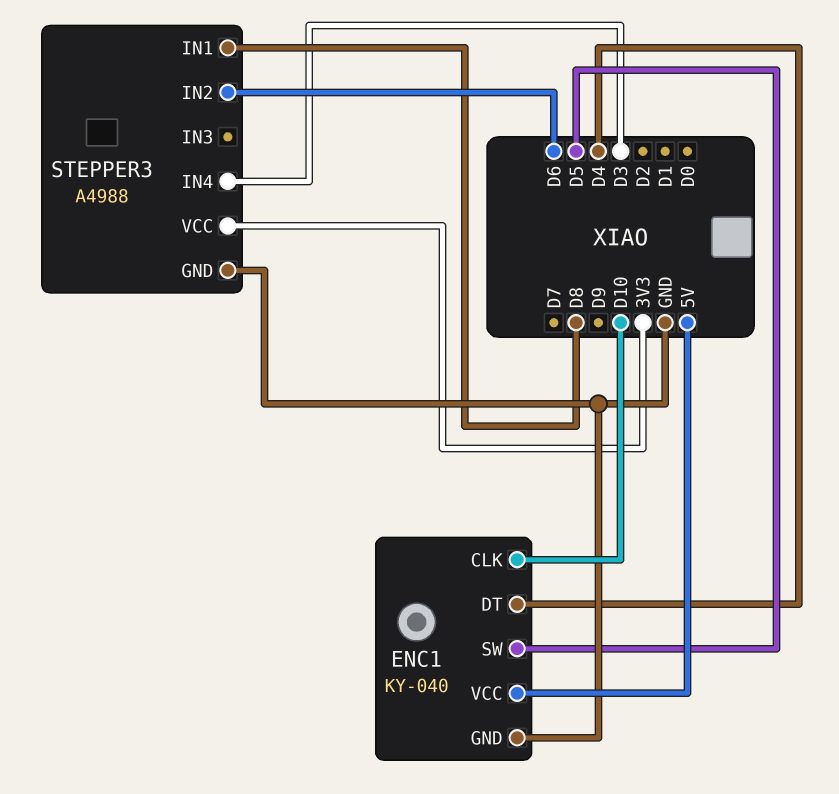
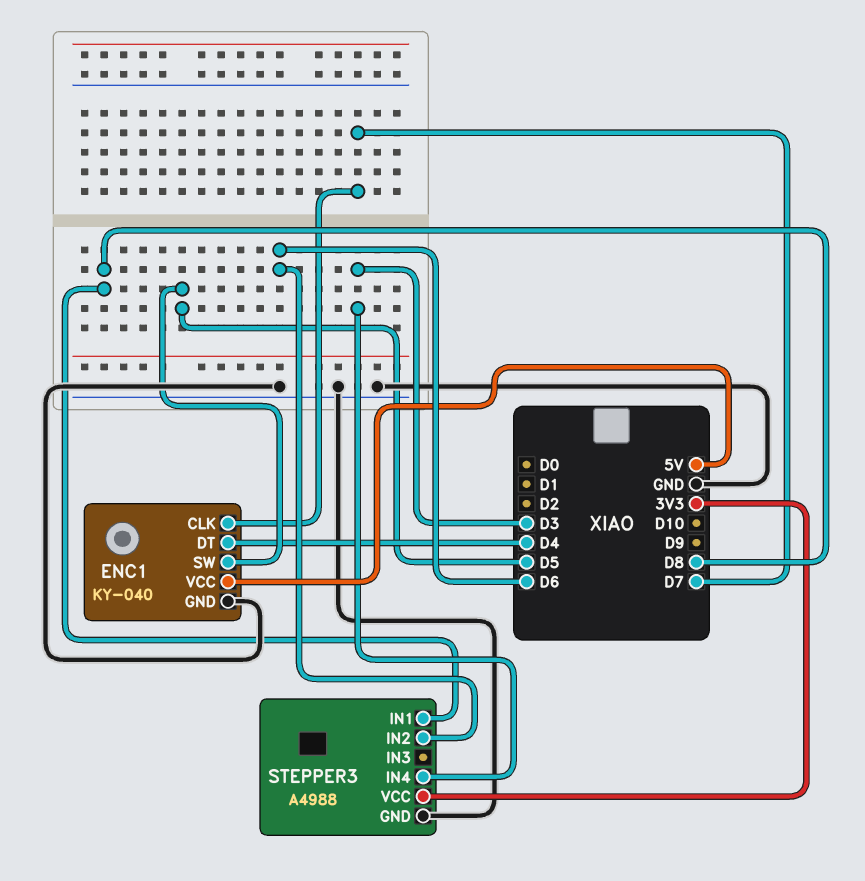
ENC1 pin CLK: D10 -> D7

